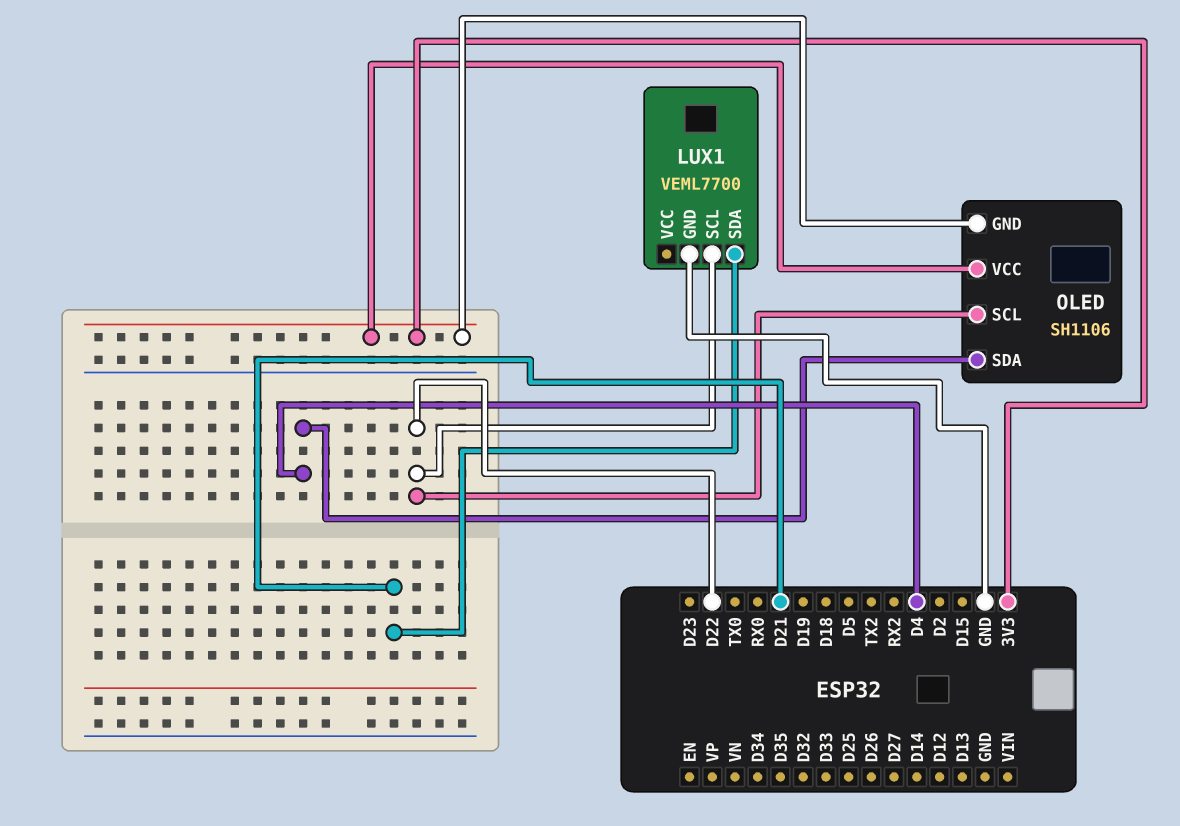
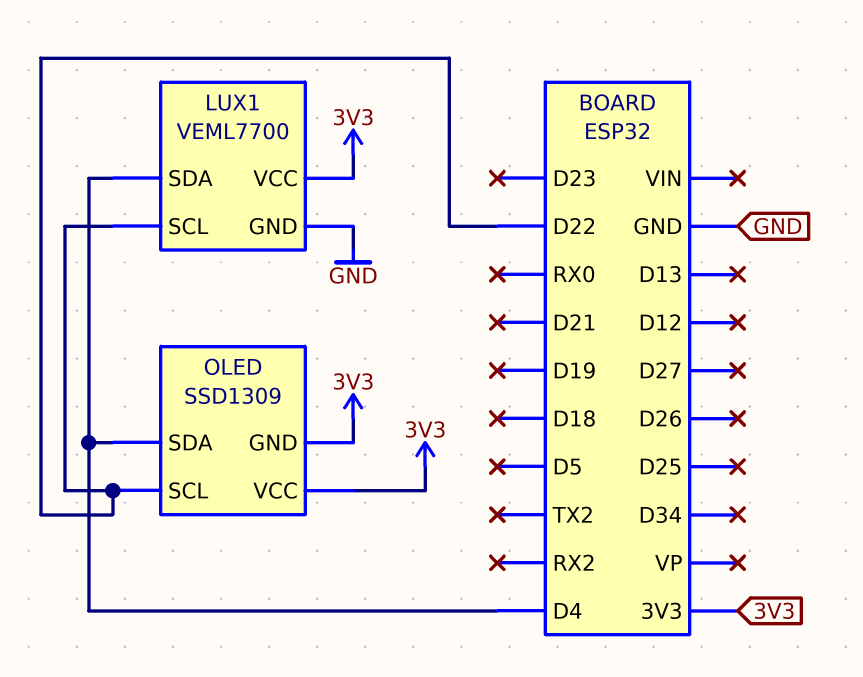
LUX1 pin SDA: D21 -> D4
LUX1 pin VCC: none -> 3V3
OLED: SH1106 -> SSD1309

